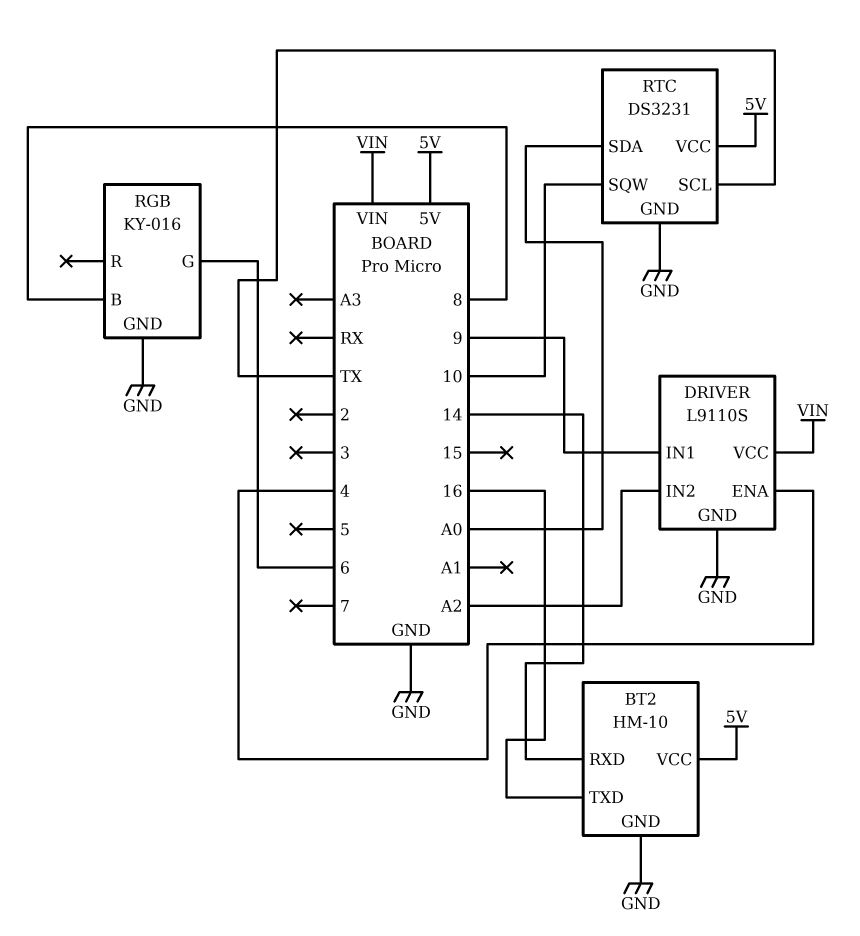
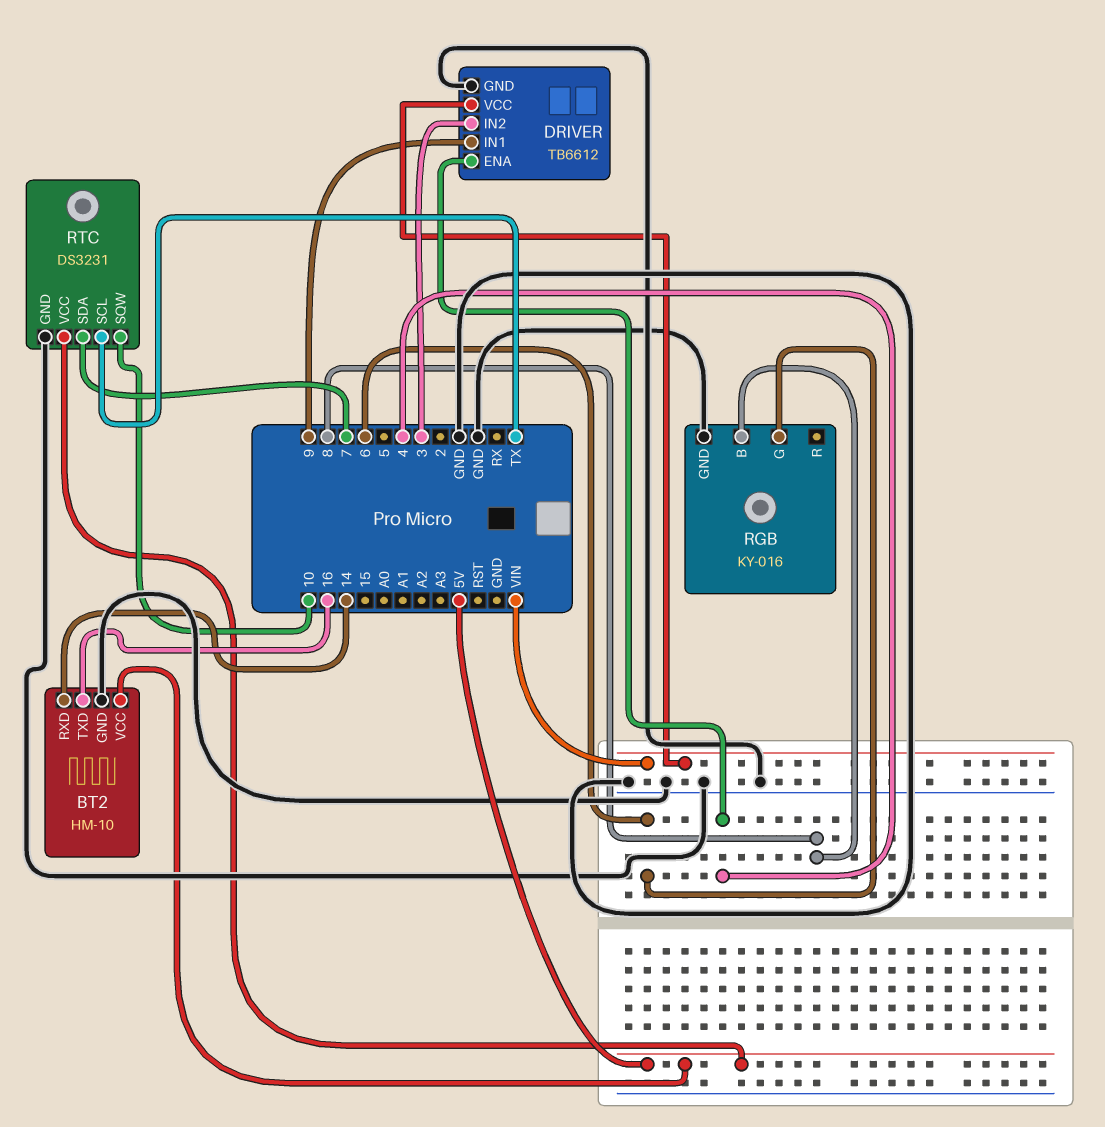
DRIVER: L9110S -> TB6612
DRIVER pin IN2: A2 -> 3
RTC pin SDA: A0 -> 7

